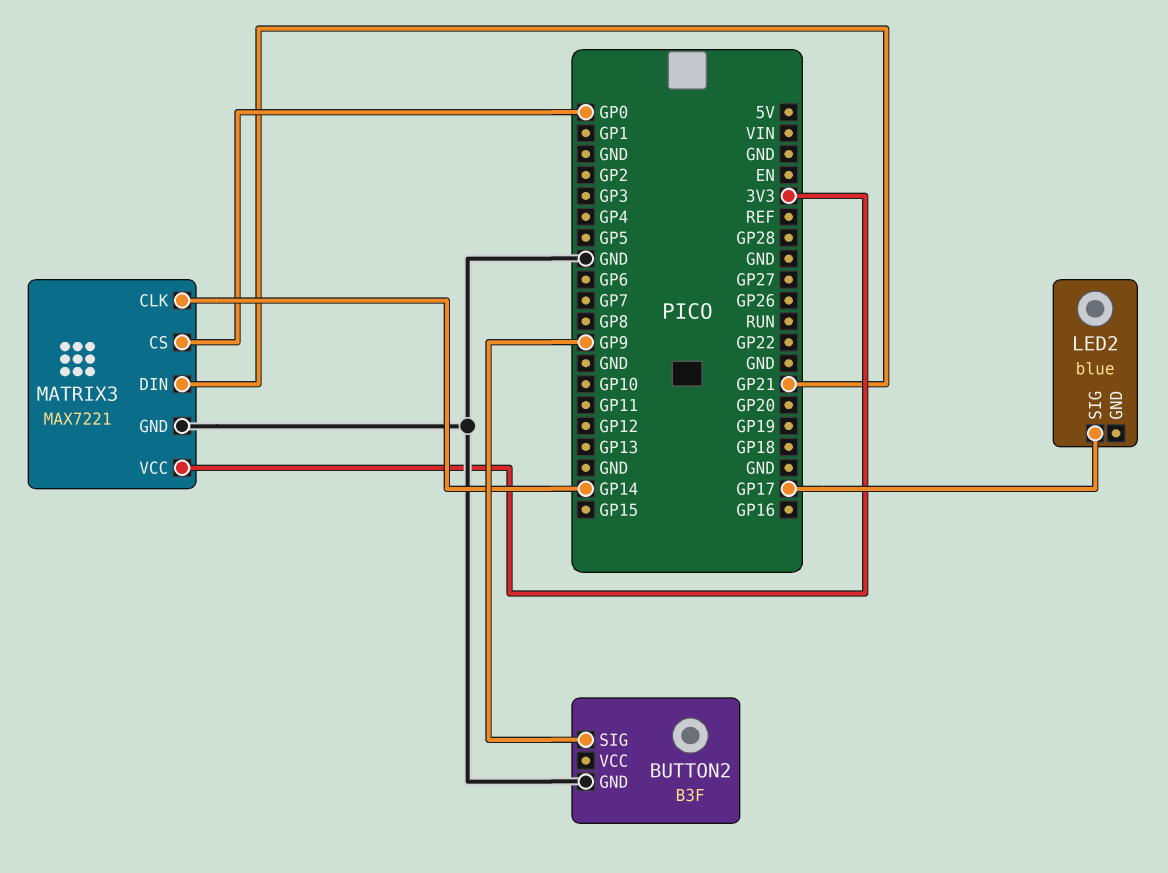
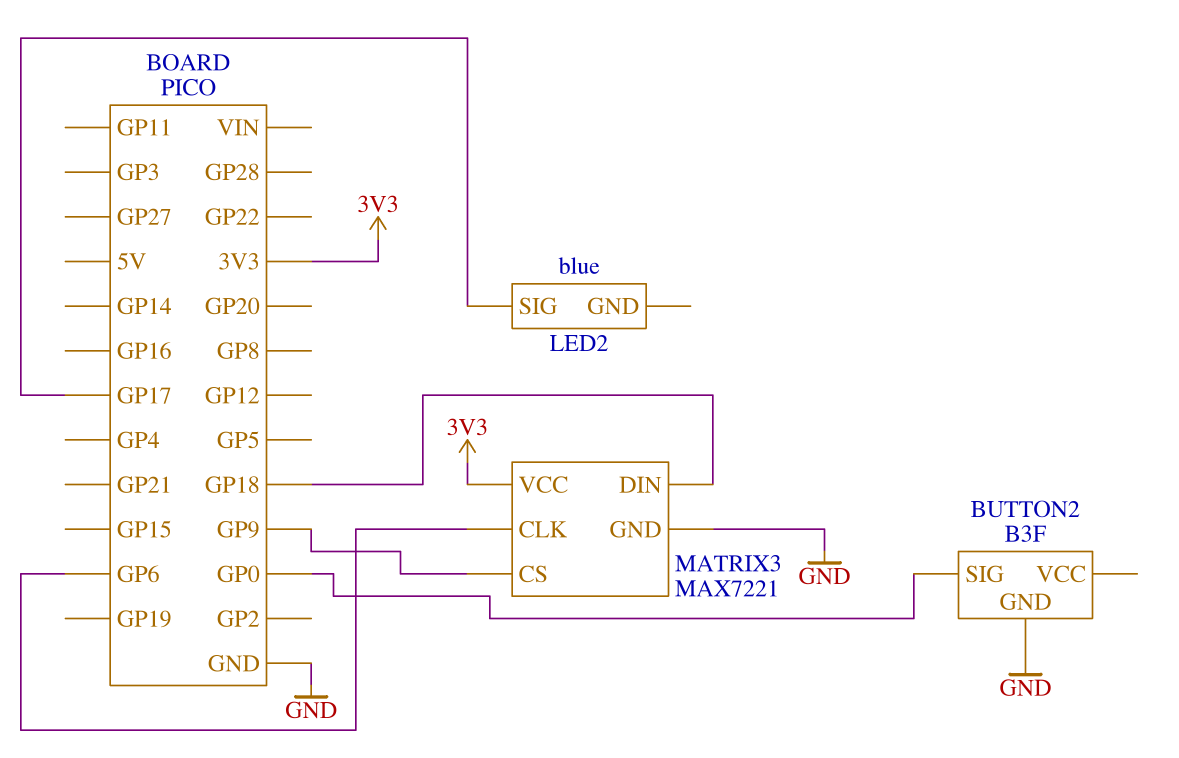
BUTTON2 pin SIG: GP9 -> GP0
MATRIX3 pin CLK: GP14 -> GP6
MATRIX3 pin CS: GP0 -> GP9
MATRIX3 pin DIN: GP21 -> GP18

